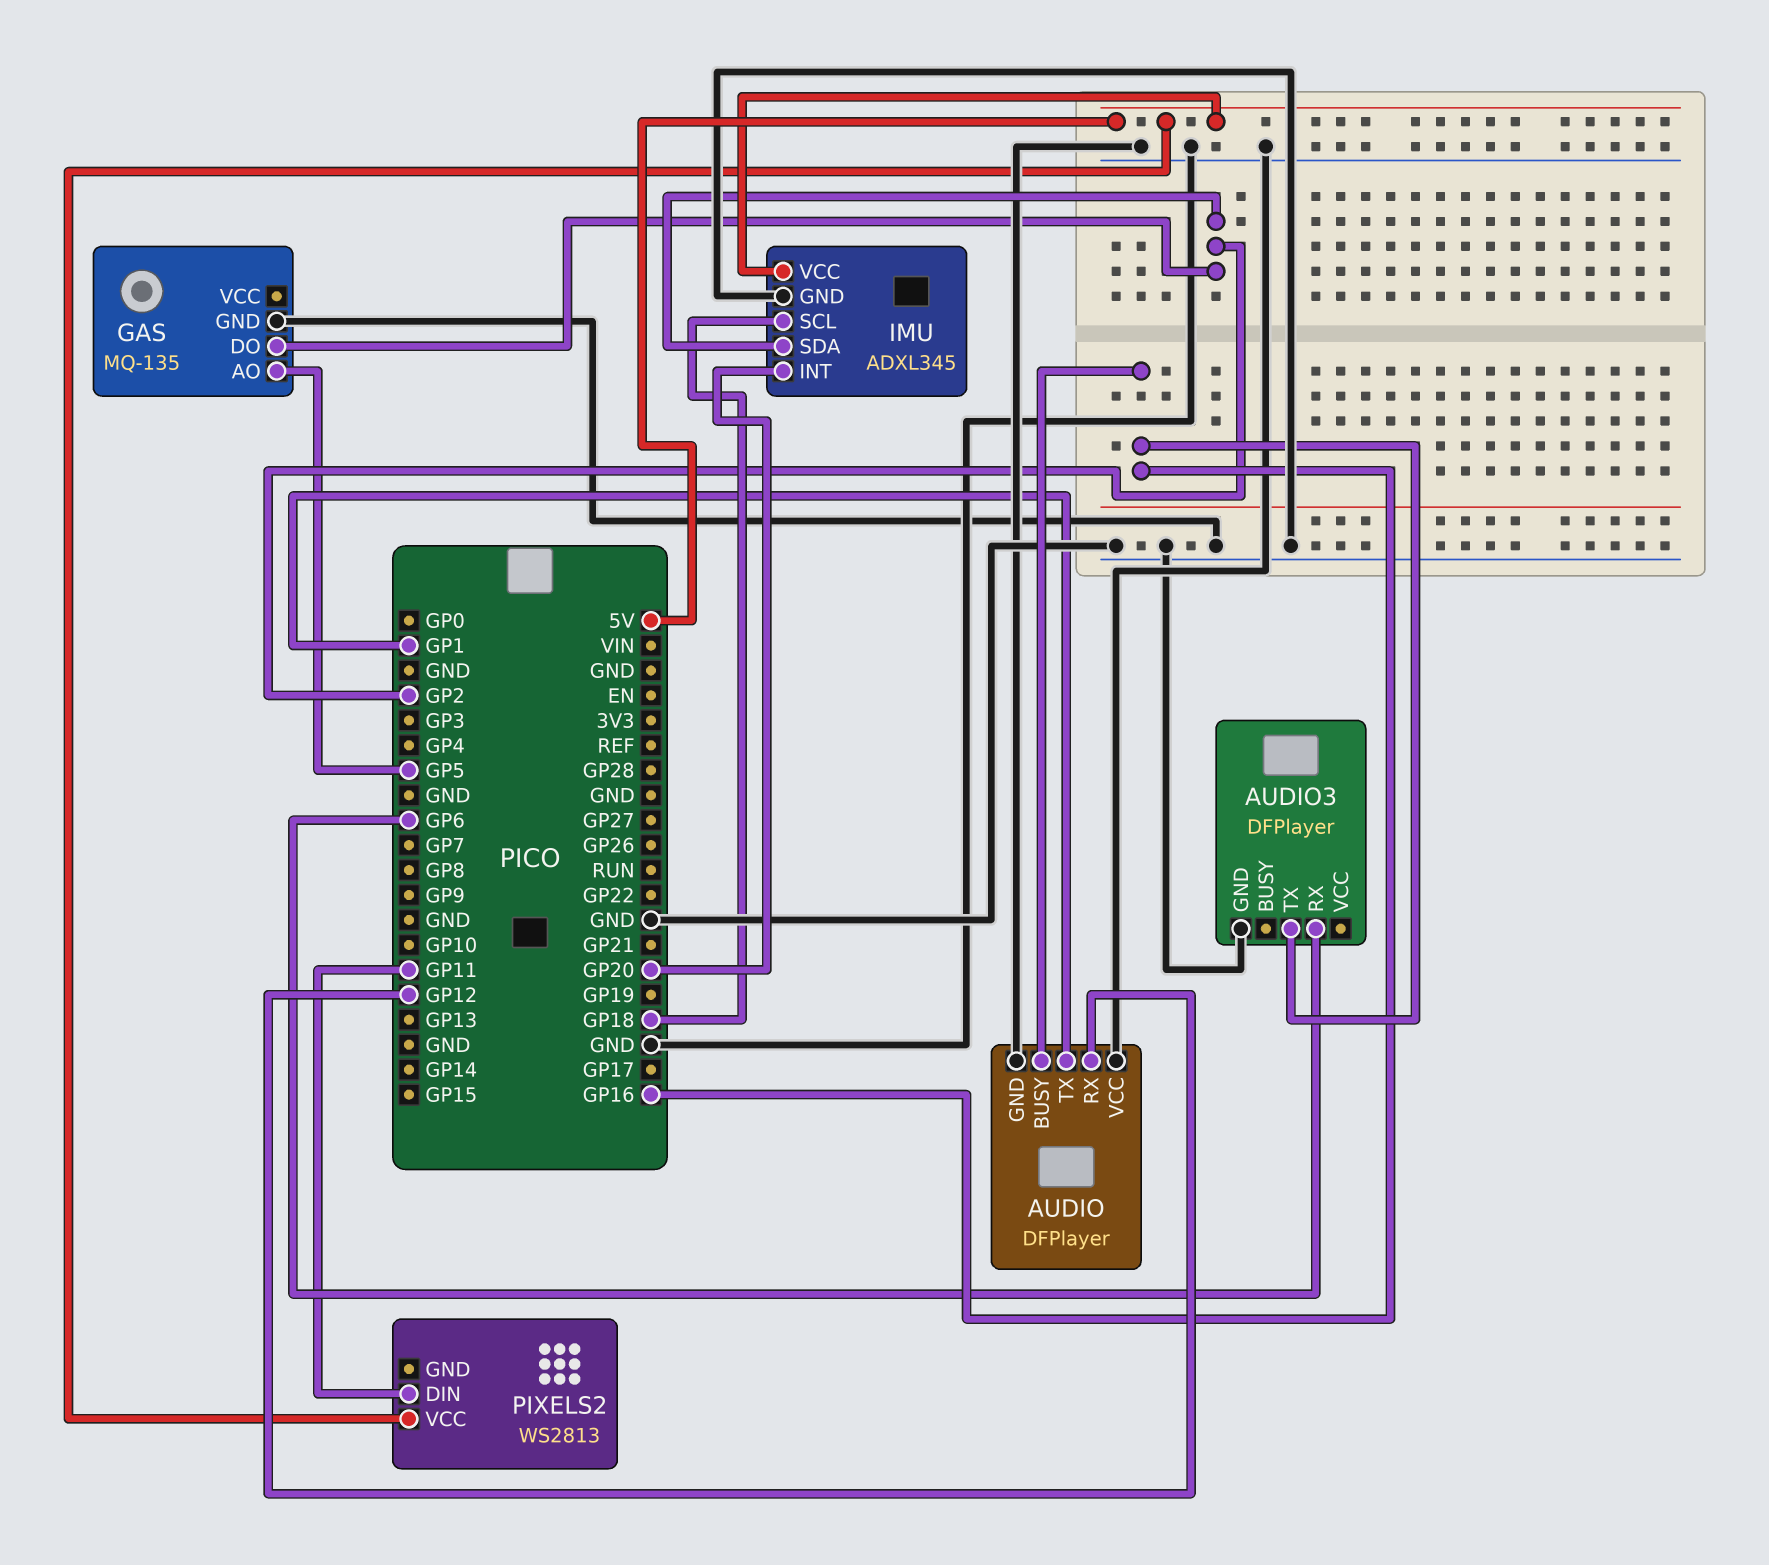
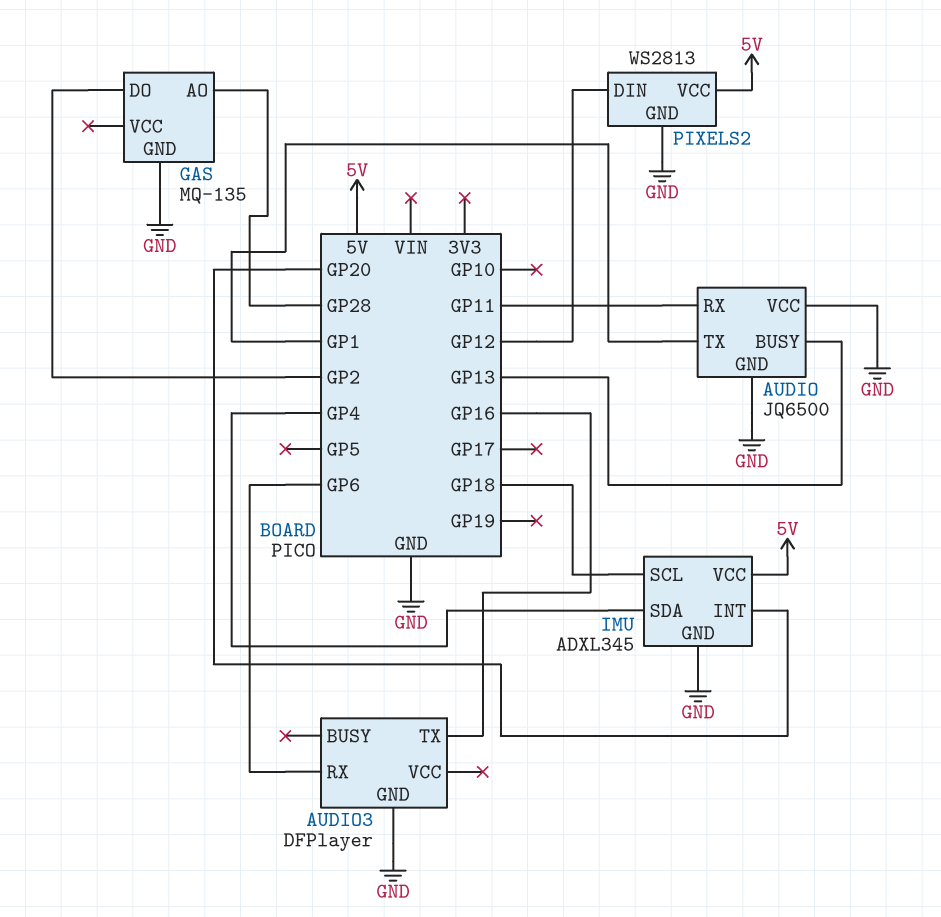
AUDIO: DFPlayer -> JQ6500
AUDIO pin BUSY: GP16 -> GP13
AUDIO pin RX: GP12 -> GP11
GAS pin AO: GP5 -> GP28
IMU pin SDA: GP2 -> GP4
PIXELS2 pin DIN: GP11 -> GP12
PIXELS2 pin GND: none -> GND

